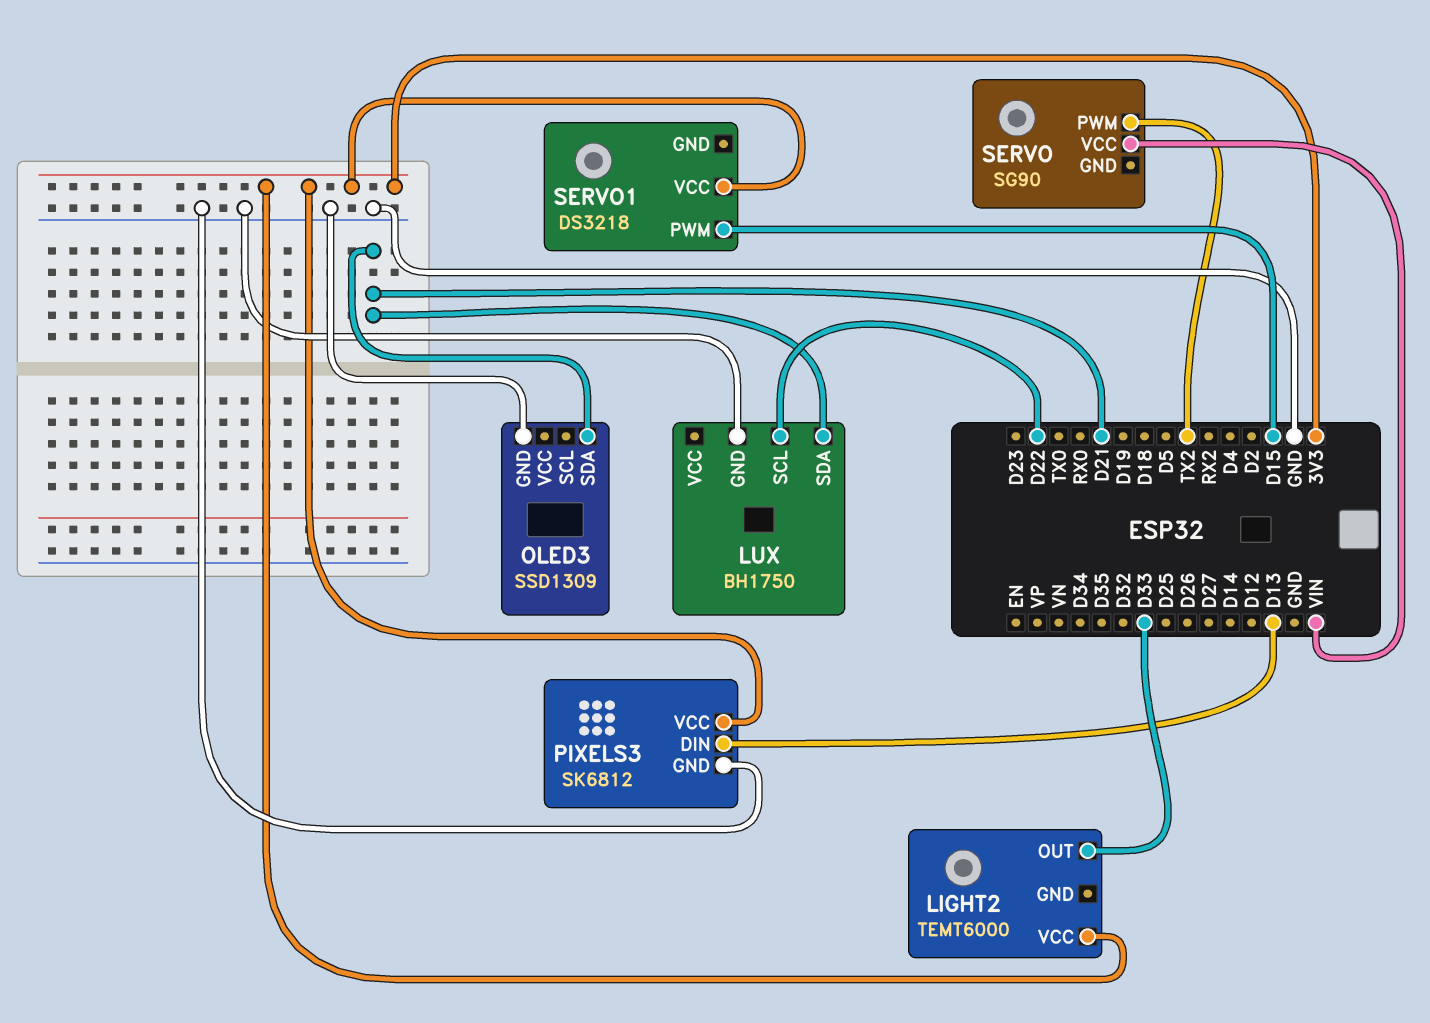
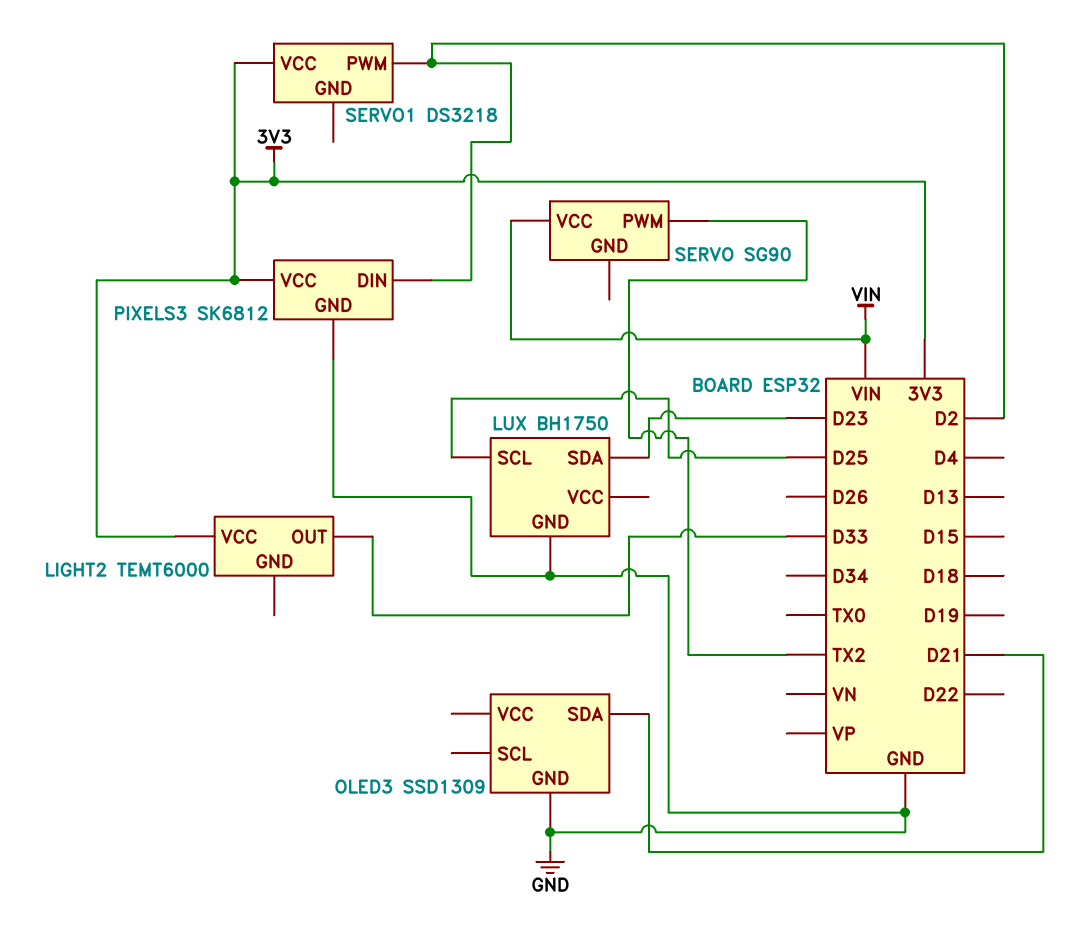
LUX pin SCL: D22 -> D25
LUX pin SDA: D21 -> D23
PIXELS3 pin DIN: D13 -> D2
SERVO1 pin PWM: D15 -> D2

